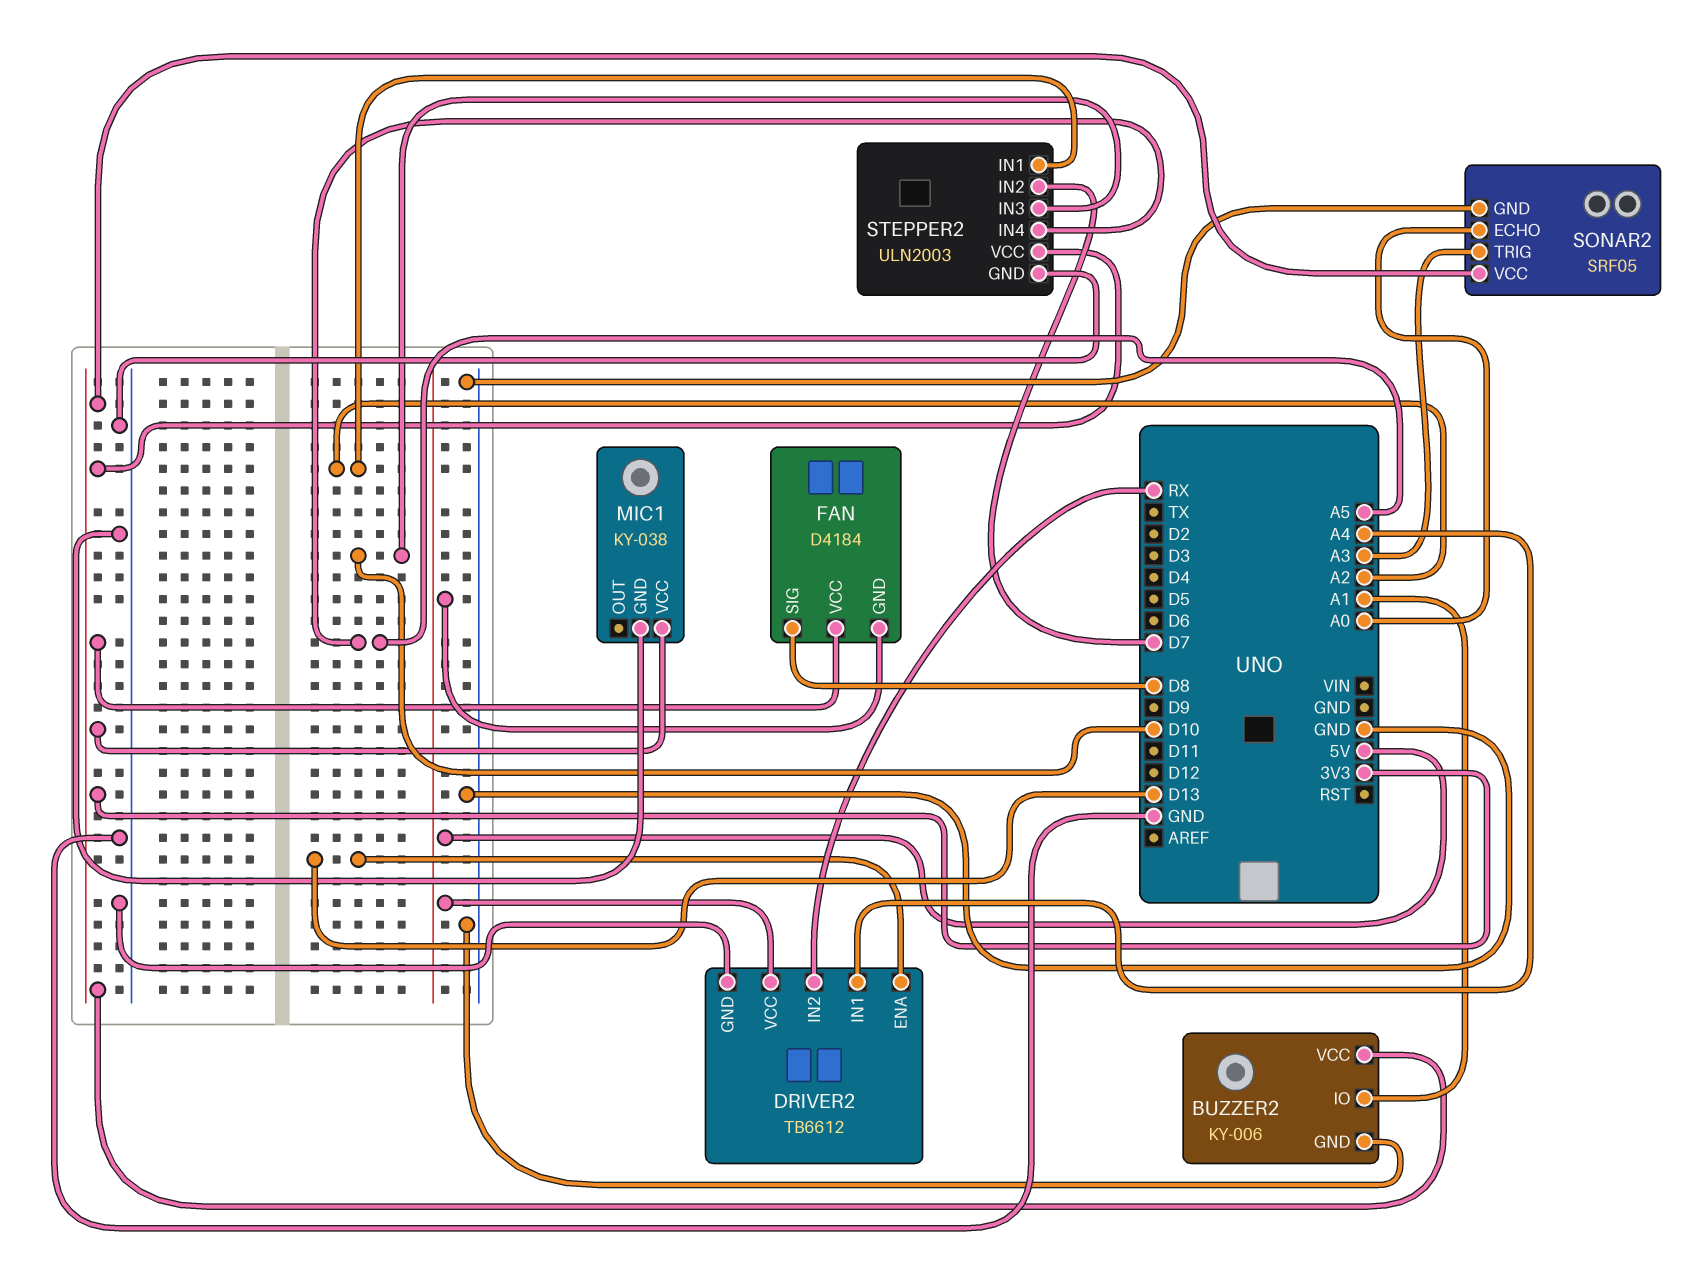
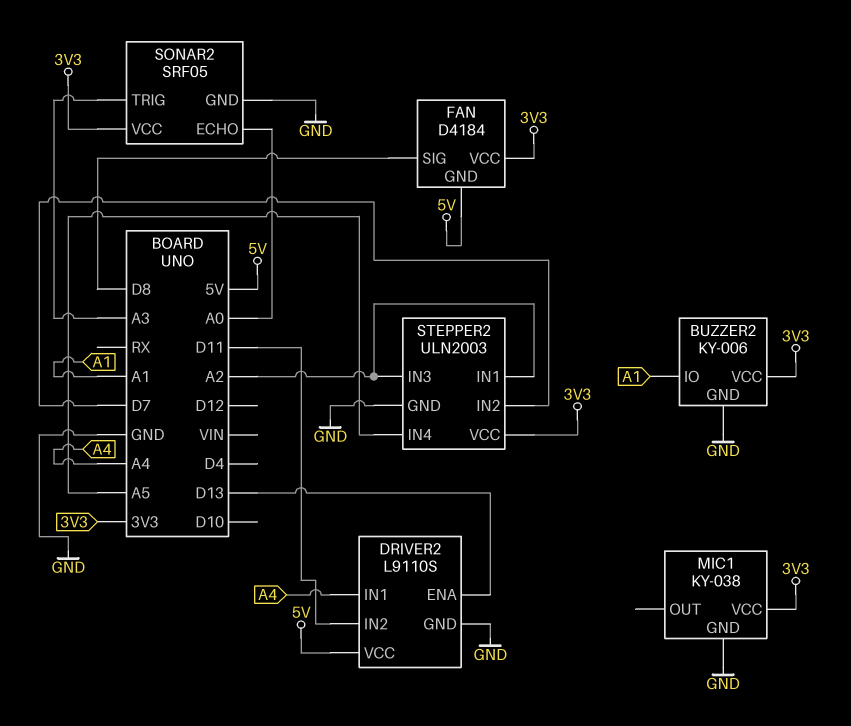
DRIVER2: TB6612 -> L9110S
DRIVER2 pin IN2: RX -> D11
STEPPER2 pin IN3: D10 -> A2

